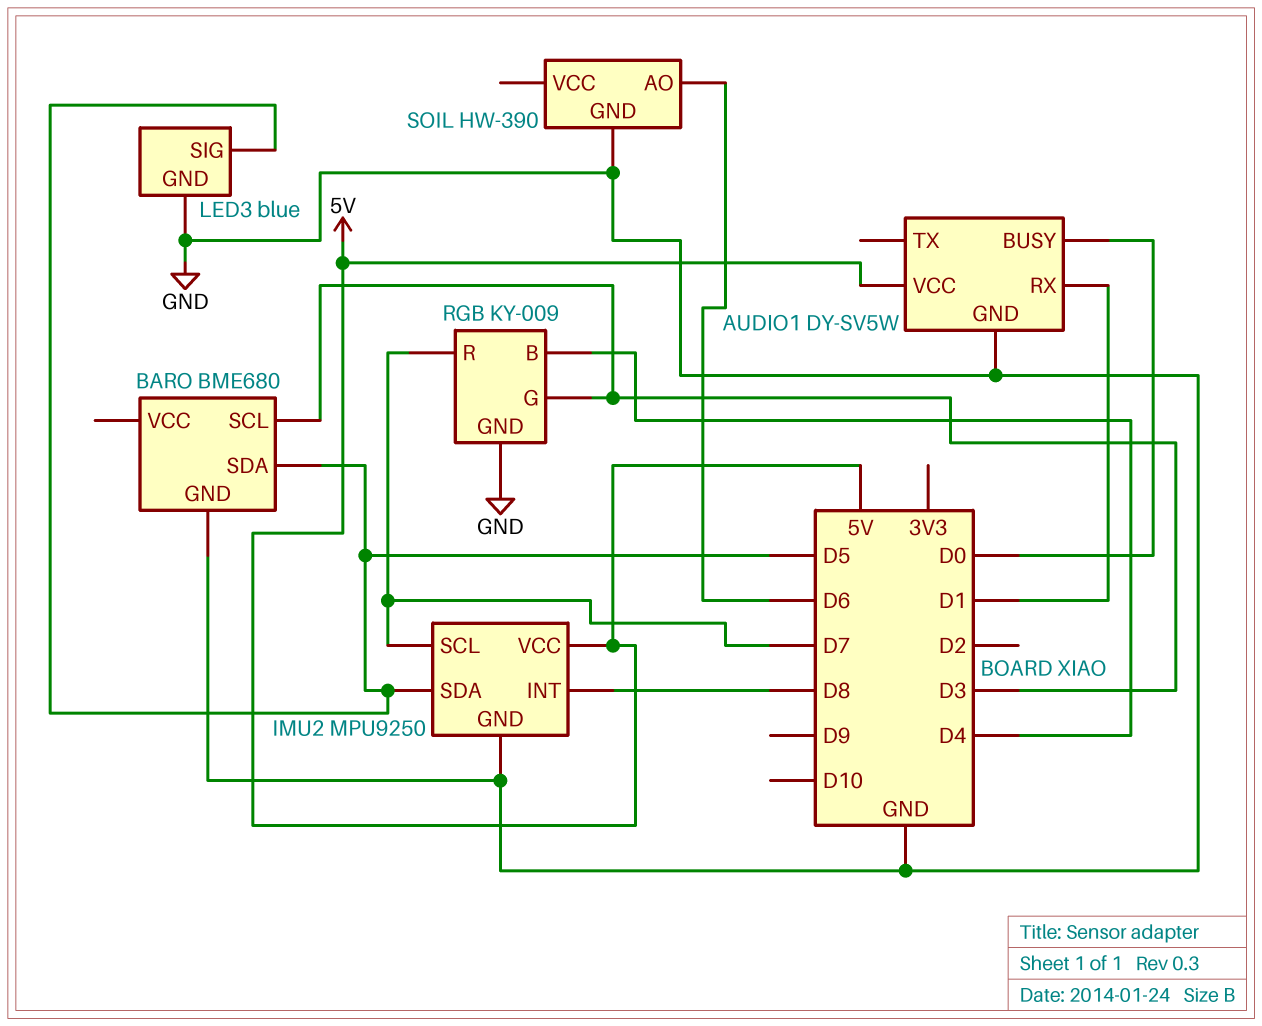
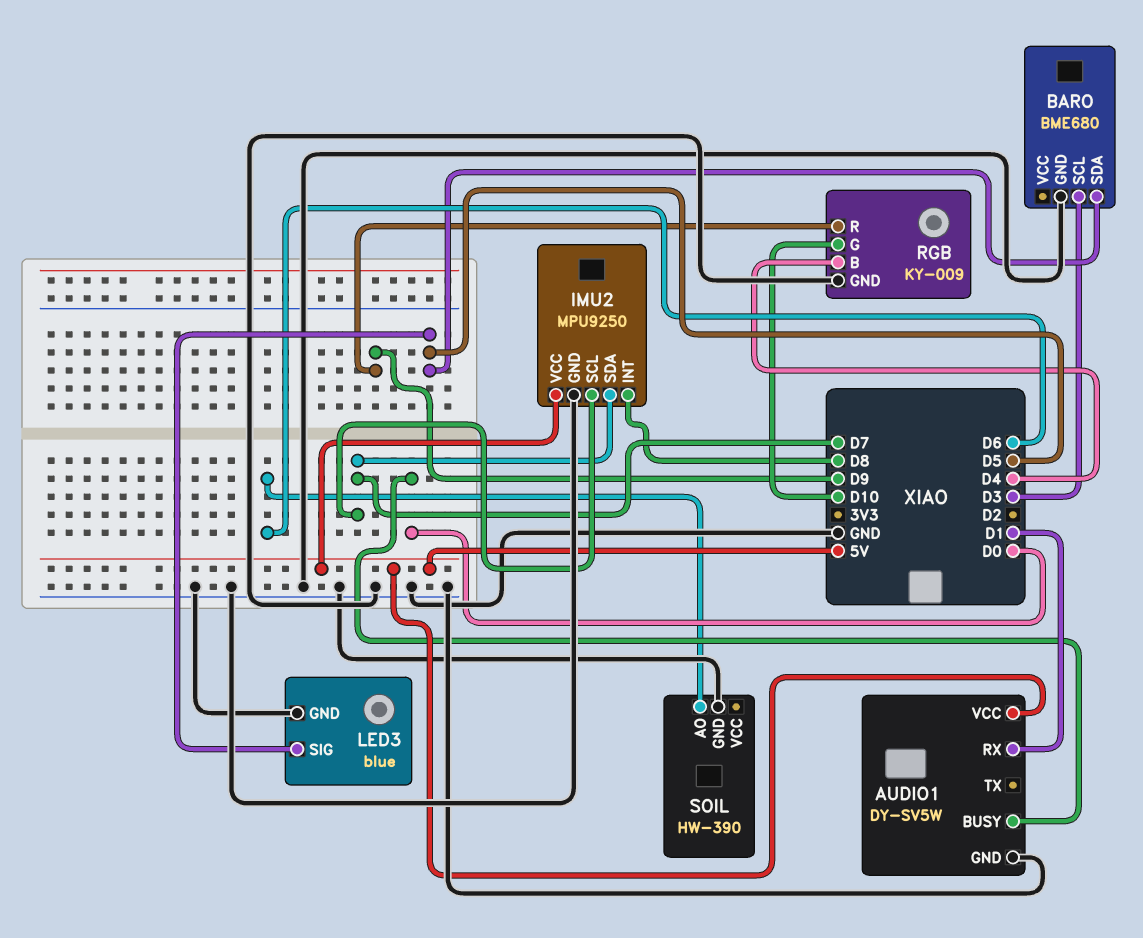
IMU2 pin SDA: D5 -> D7
RGB pin G: D3 -> D10
RGB pin R: D7 -> D9

